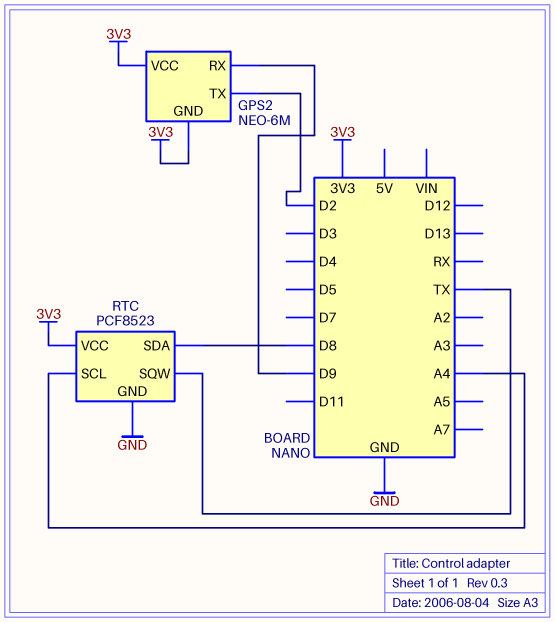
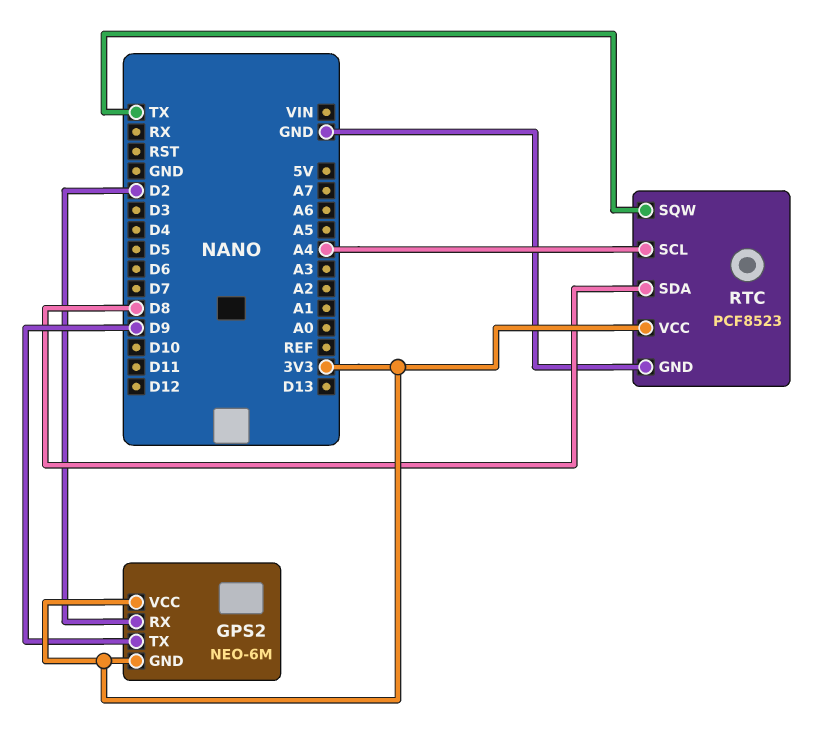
GPS2 pin RX: D9 -> D2
GPS2 pin TX: D2 -> D9

